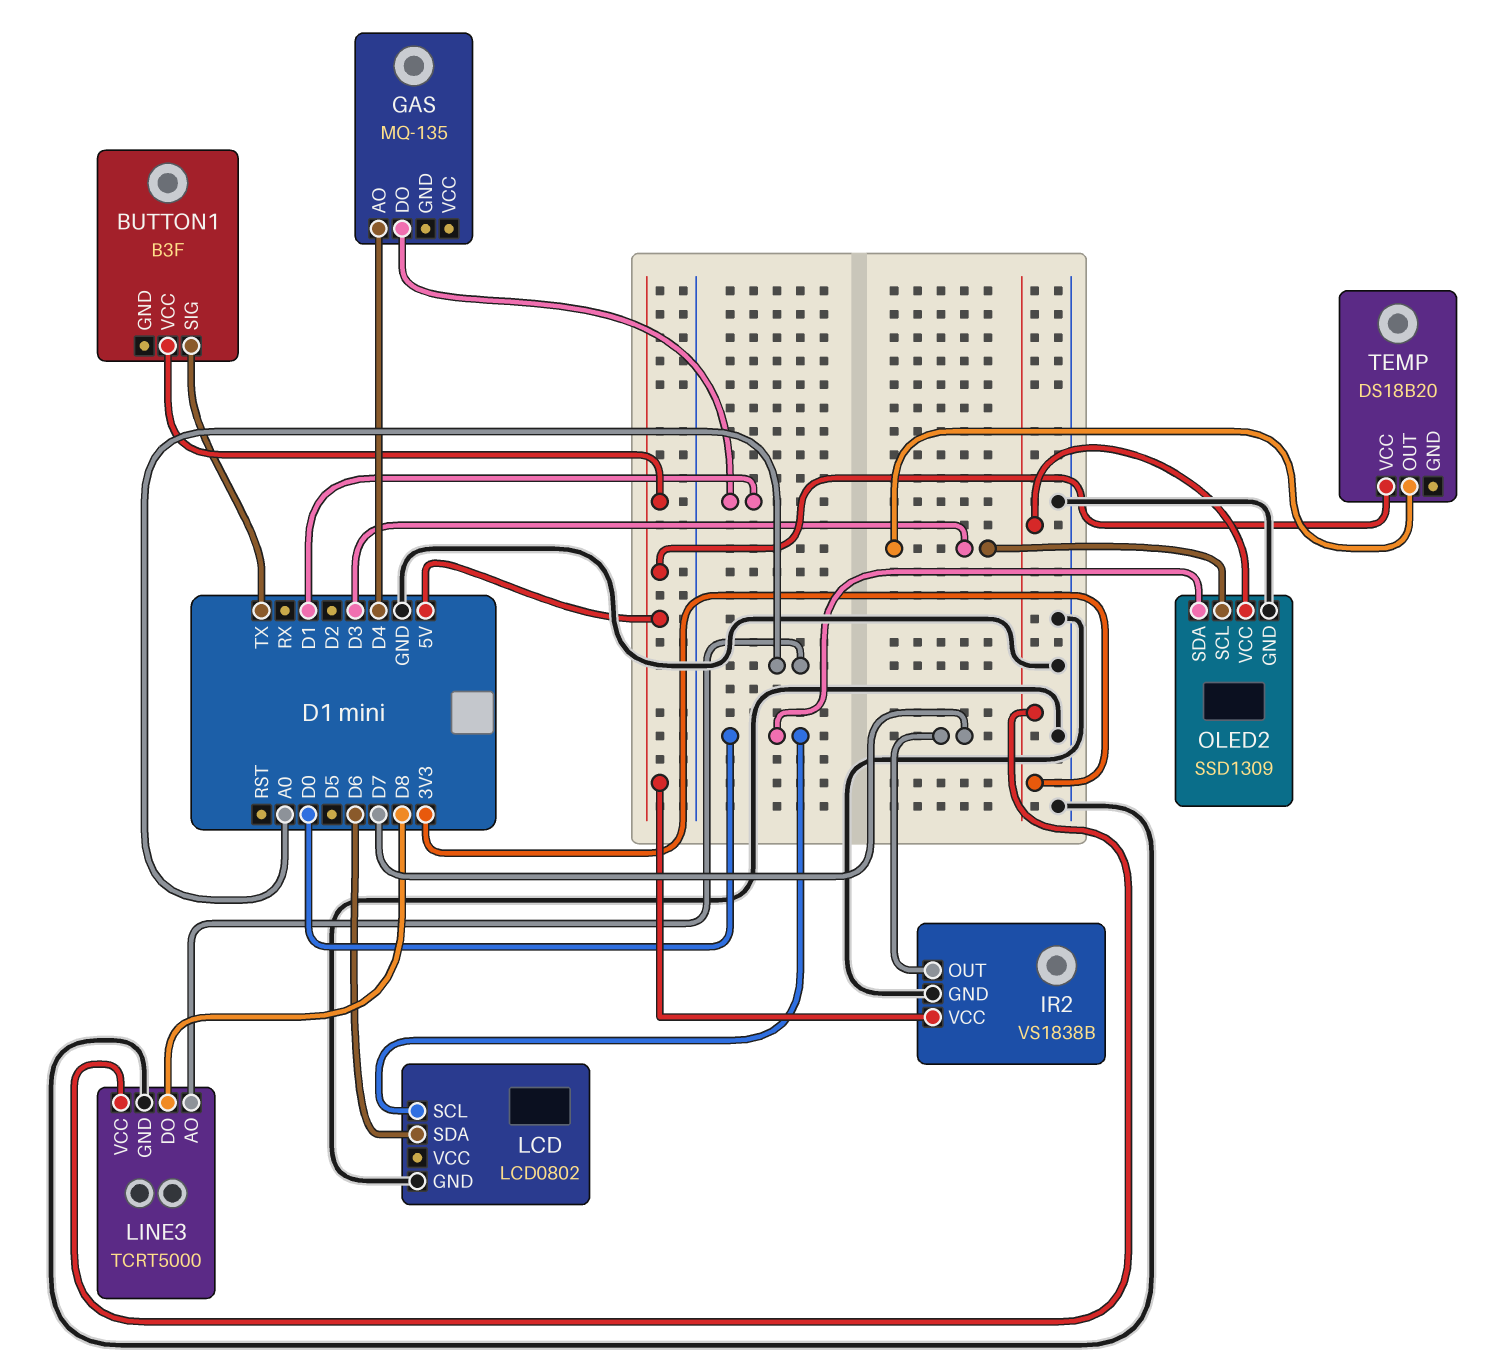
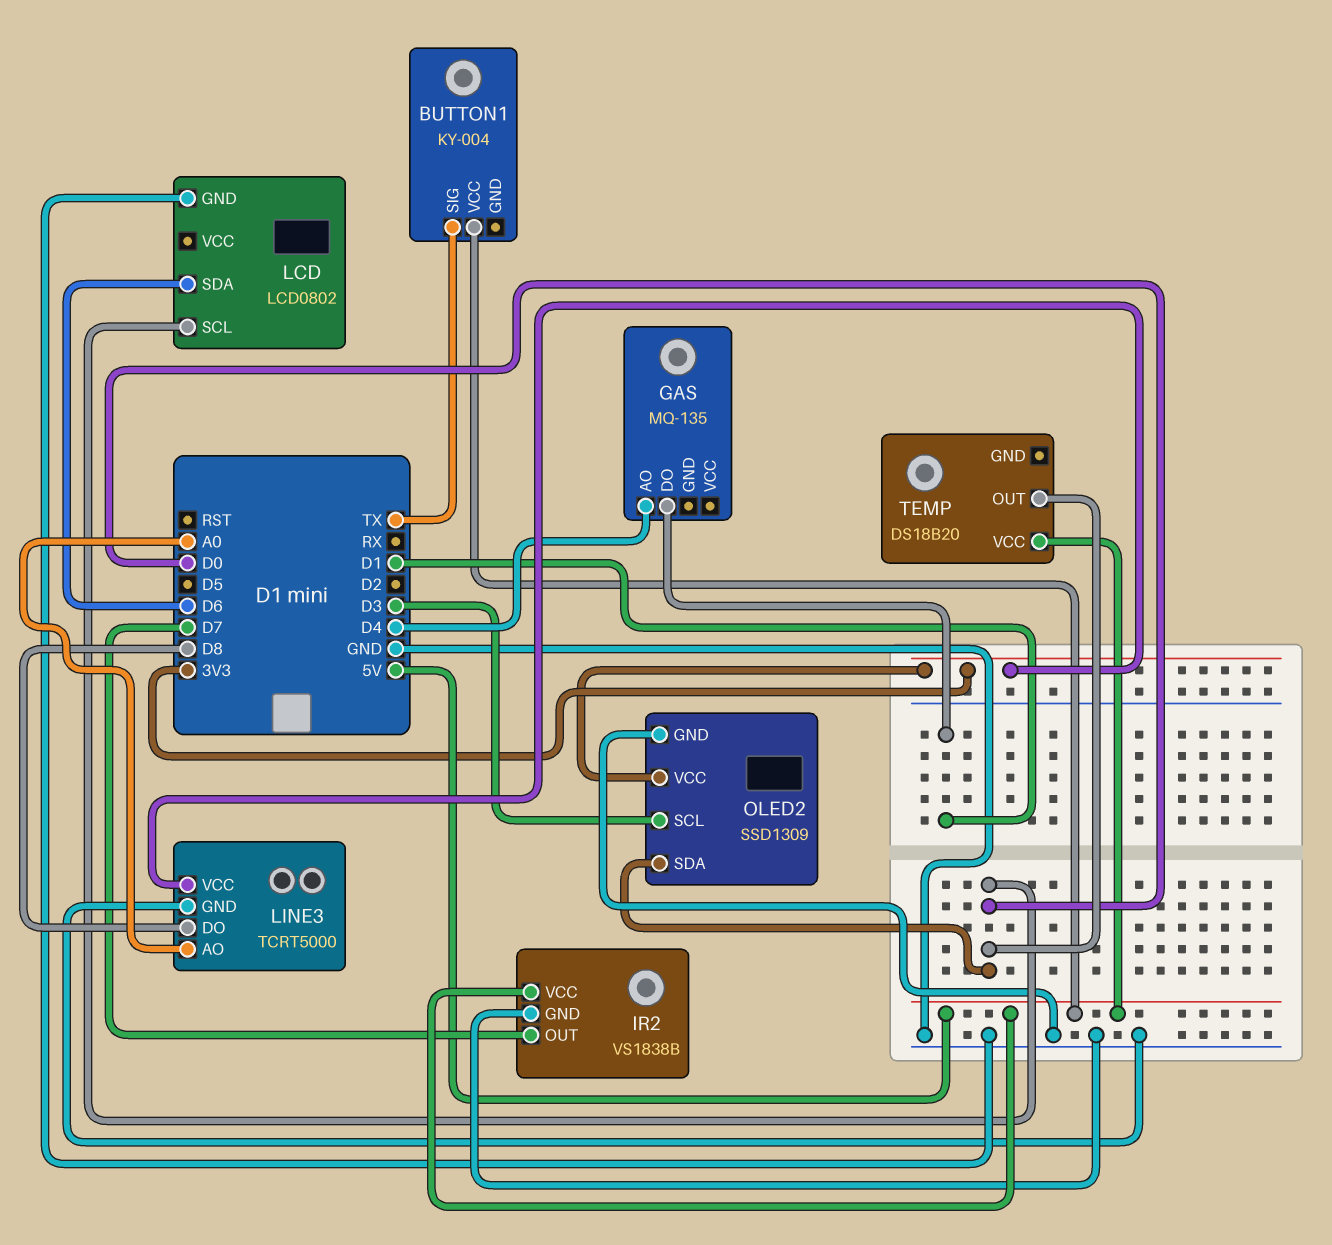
BUTTON1: B3F -> KY-004
TEMP pin OUT: D3 -> D0

